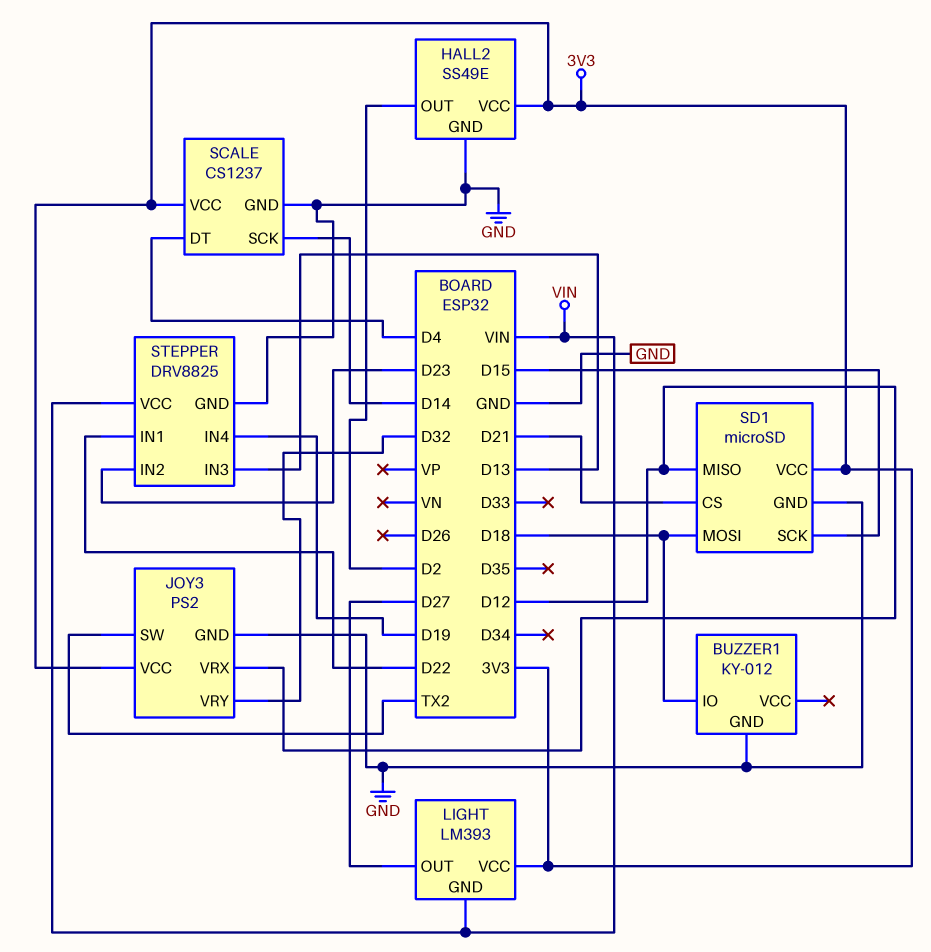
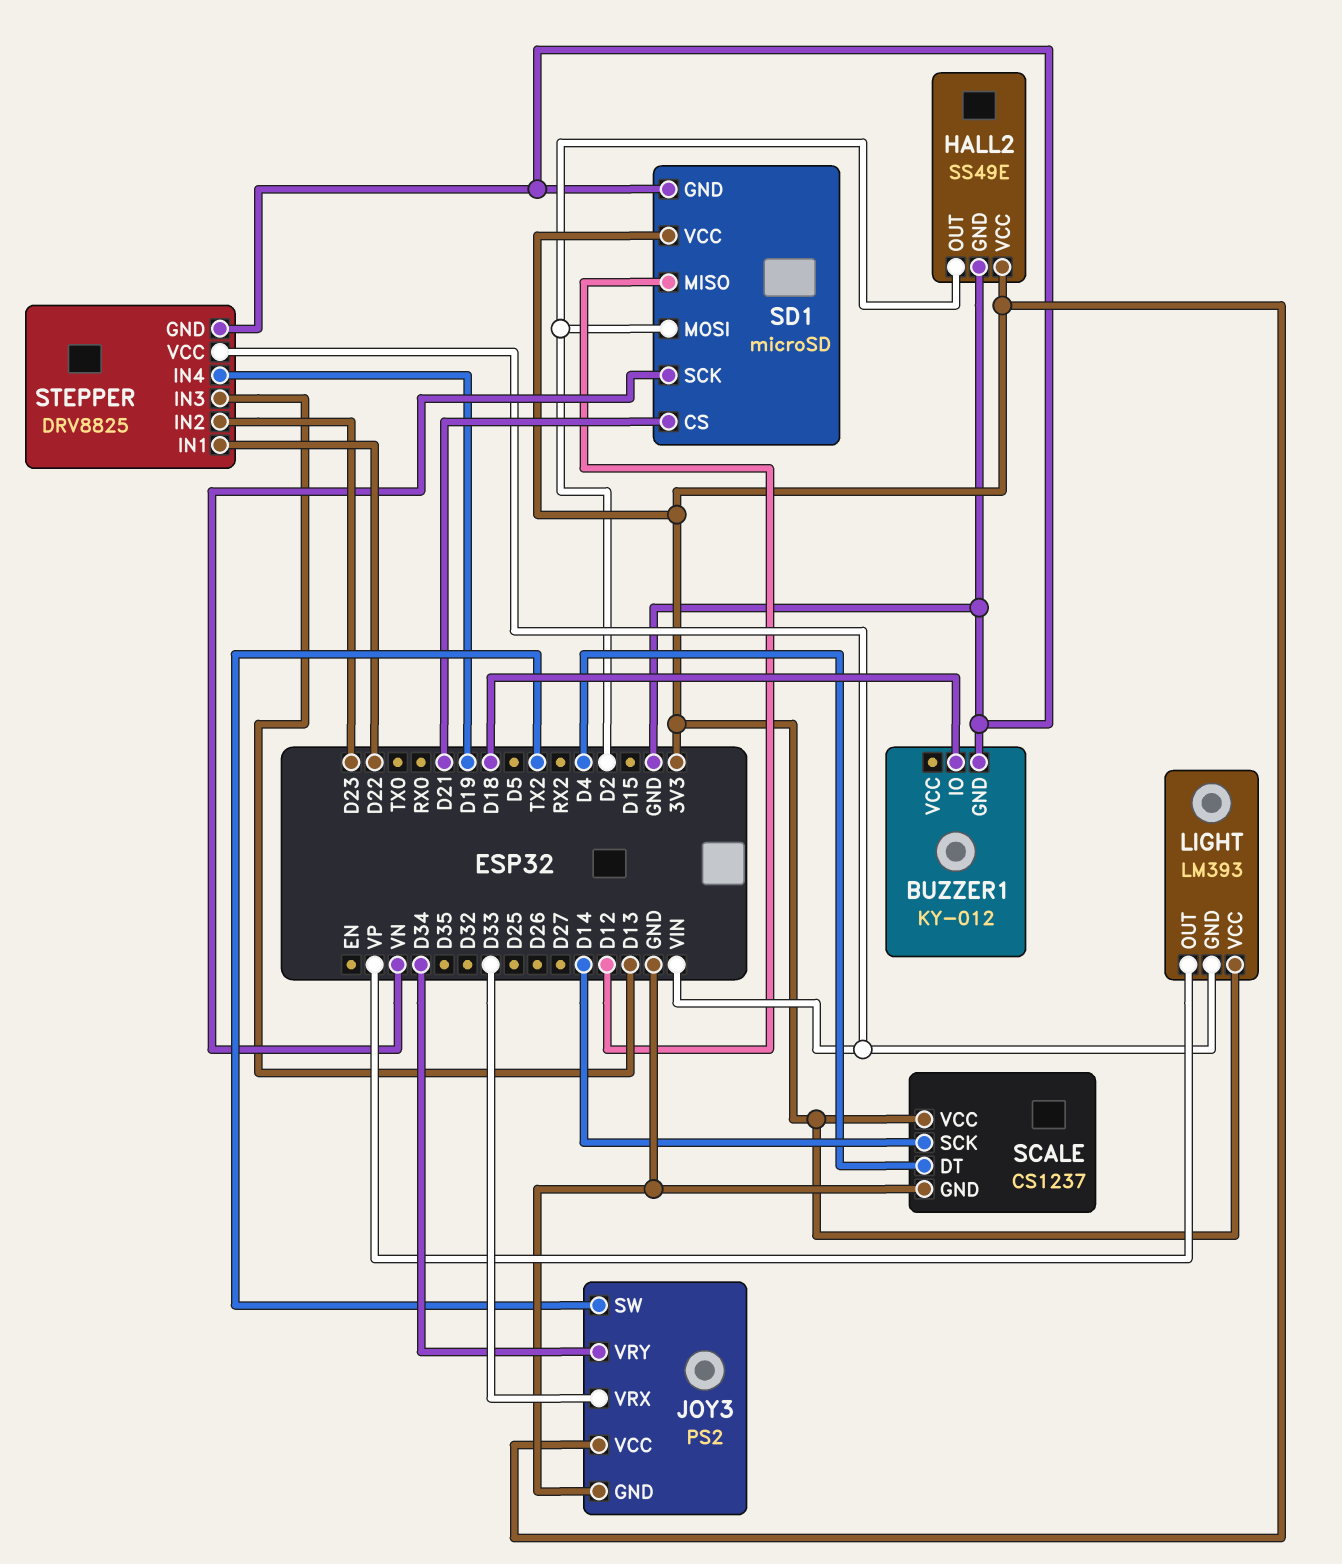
JOY3 pin VRX: D12 -> D33
JOY3 pin VRY: D32 -> D34
LIGHT pin OUT: D27 -> VP
SD1 pin MOSI: D18 -> D2
SD1 pin SCK: D15 -> VN

